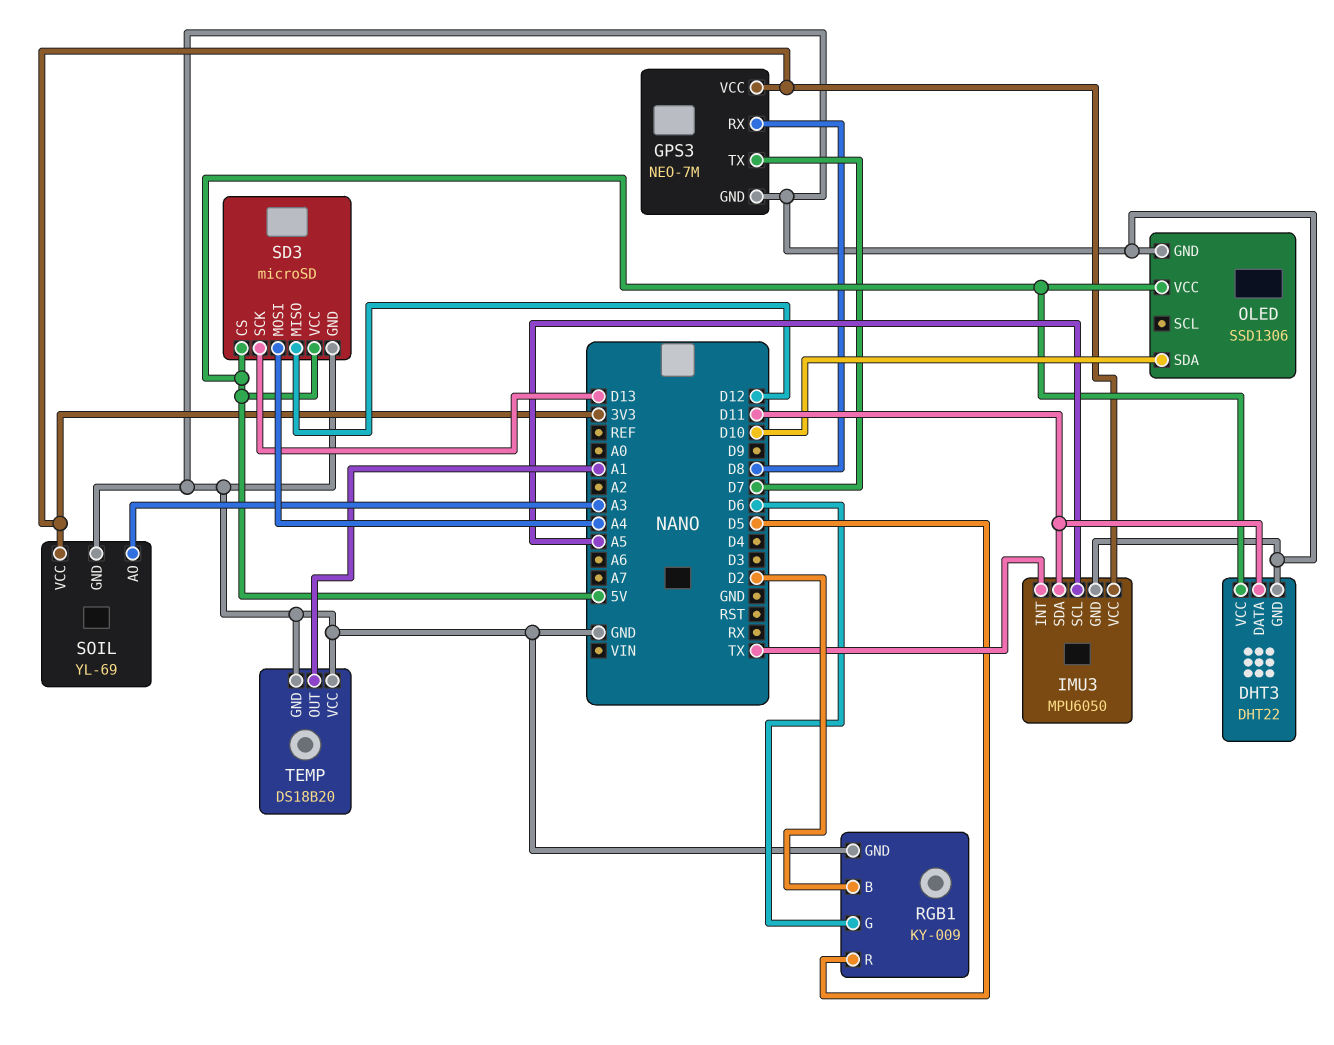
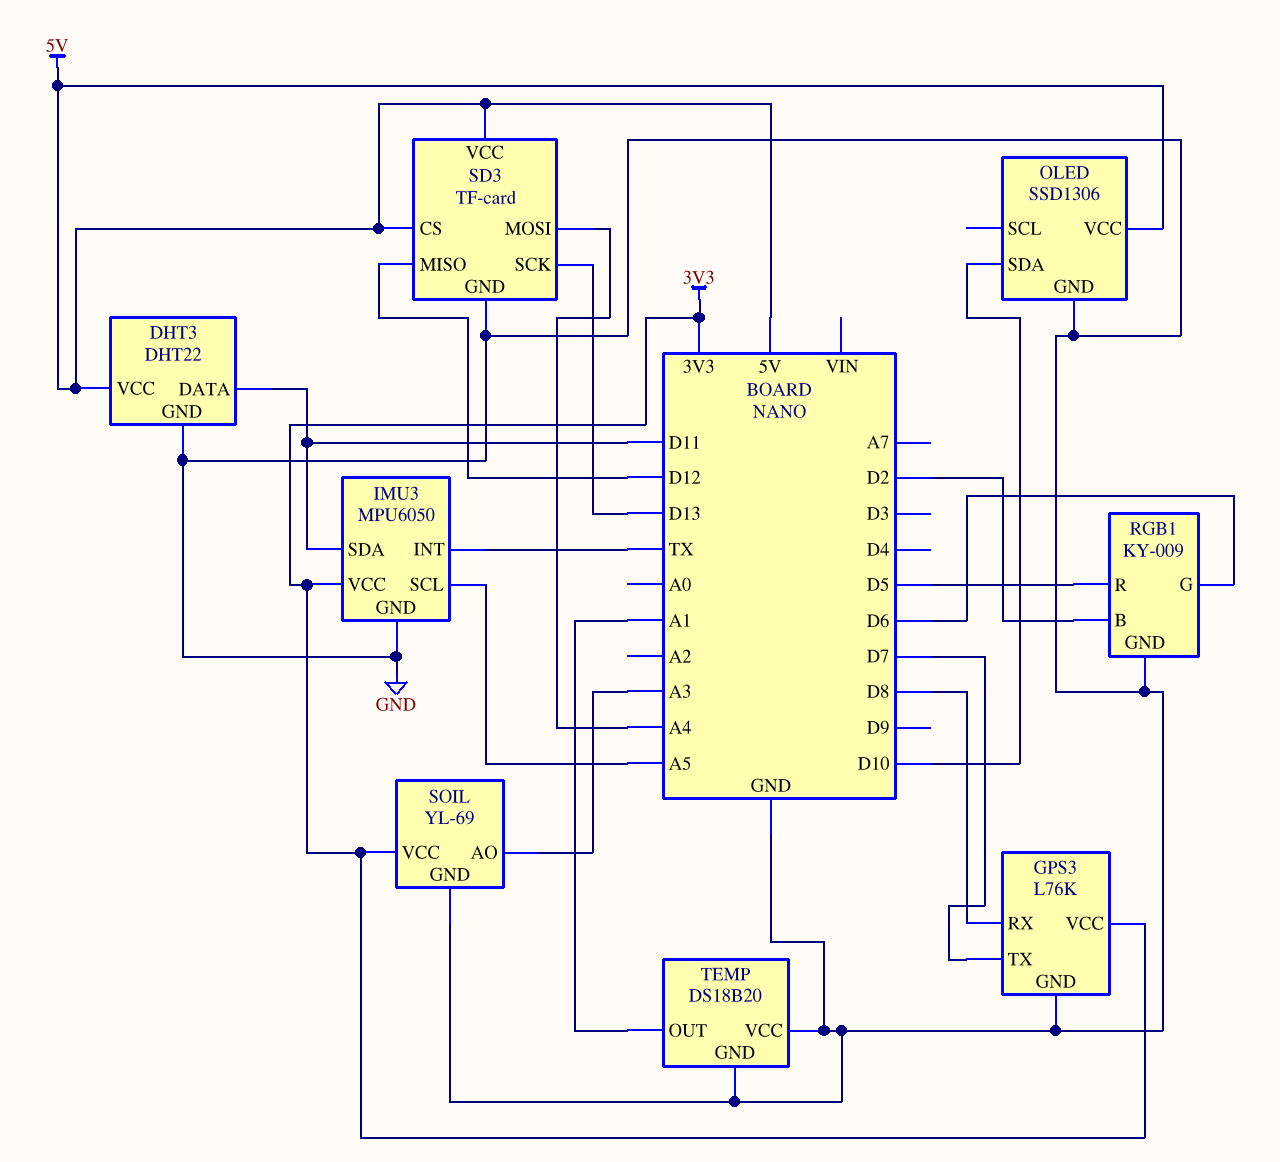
GPS3: NEO-7M -> L76K
SD3: microSD -> TF-card

